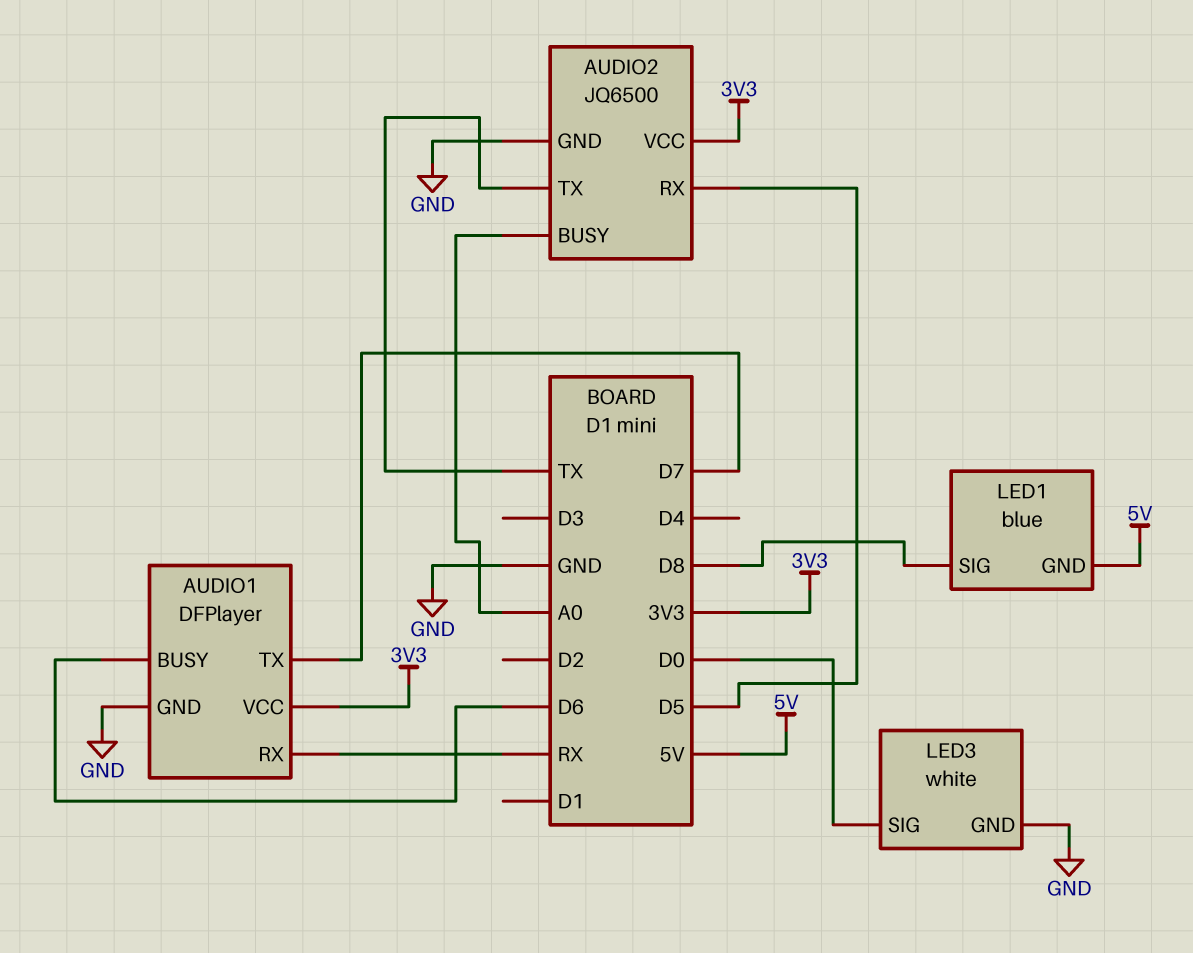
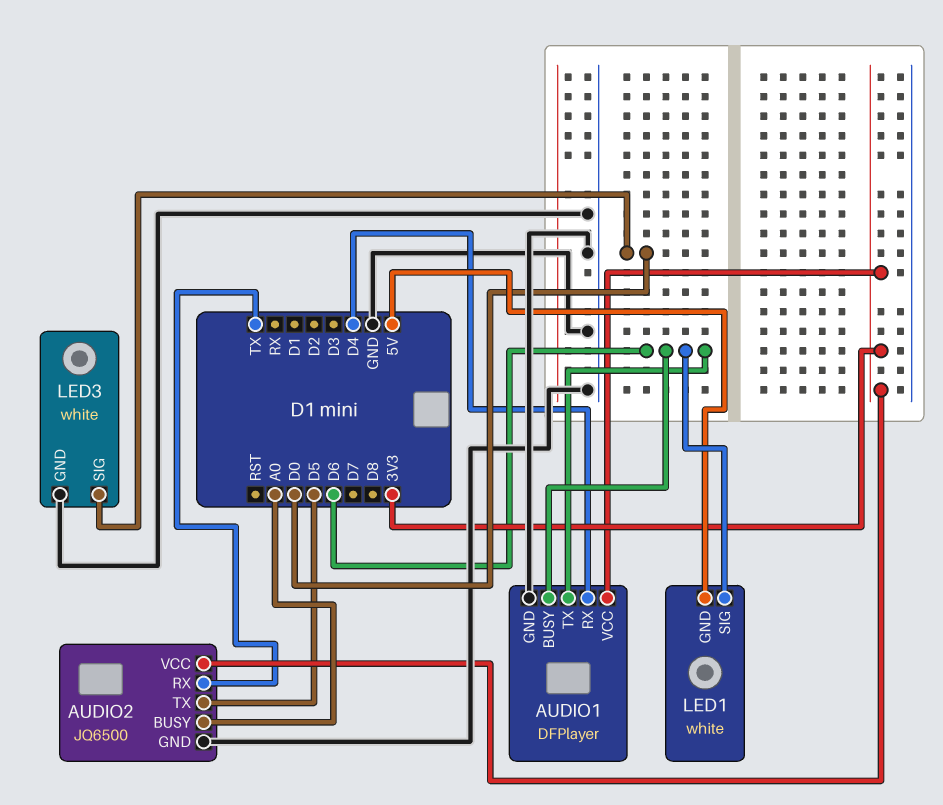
AUDIO1 pin RX: RX -> D4
AUDIO1 pin TX: D7 -> D6
AUDIO2 pin RX: D5 -> TX
AUDIO2 pin TX: TX -> D5
LED1: blue -> white
LED1 pin SIG: D8 -> D6

